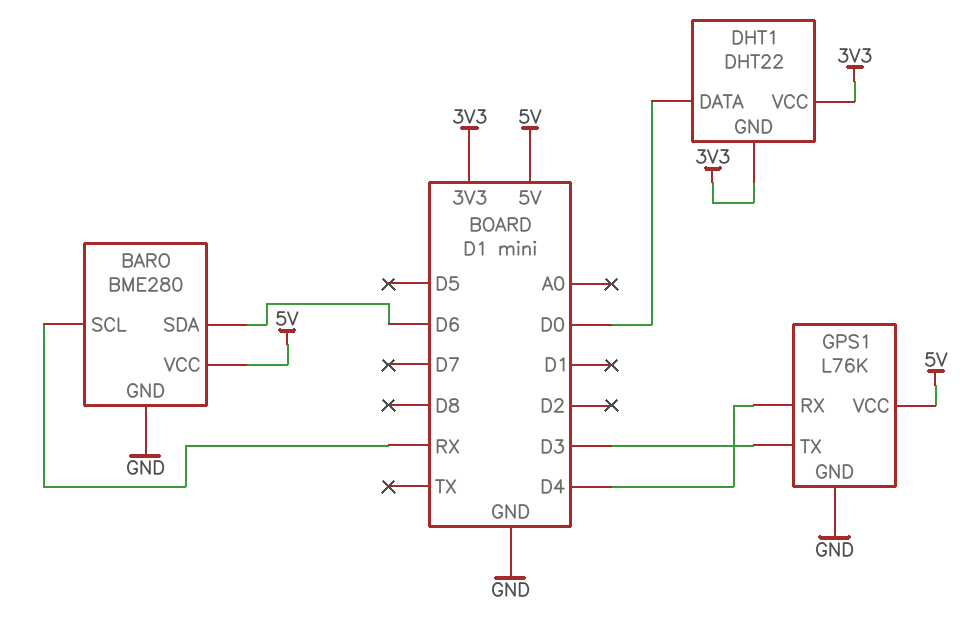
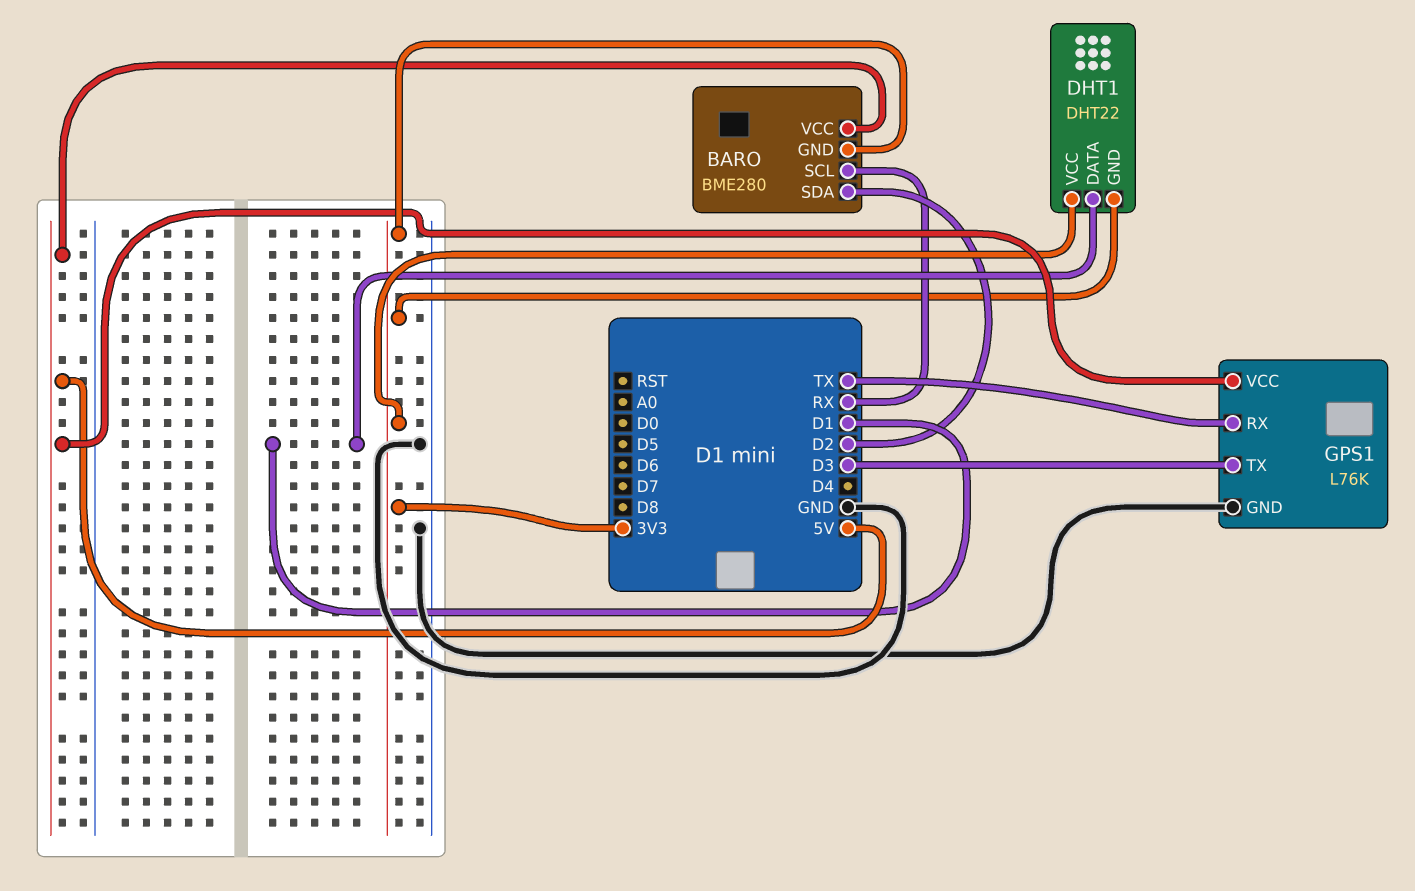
BARO pin GND: GND -> 3V3
BARO pin SDA: D6 -> D2
DHT1 pin DATA: D0 -> D1
GPS1 pin RX: D4 -> TX

